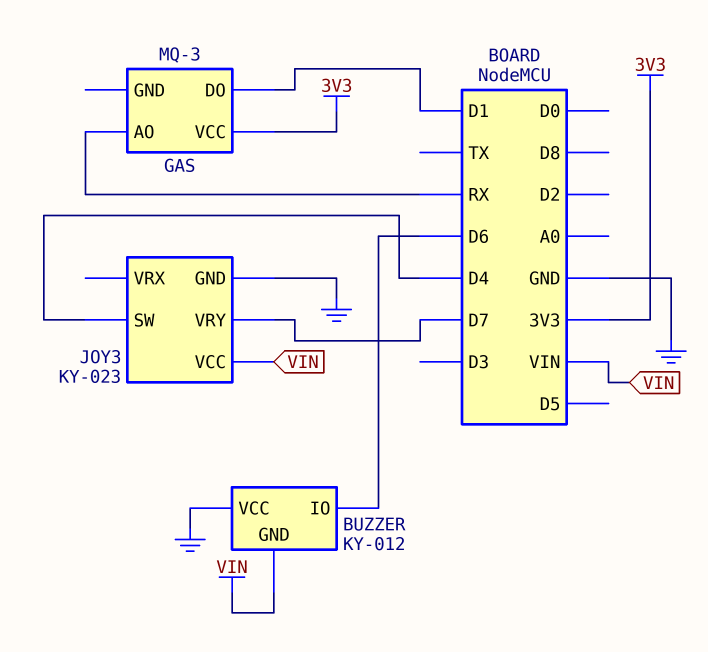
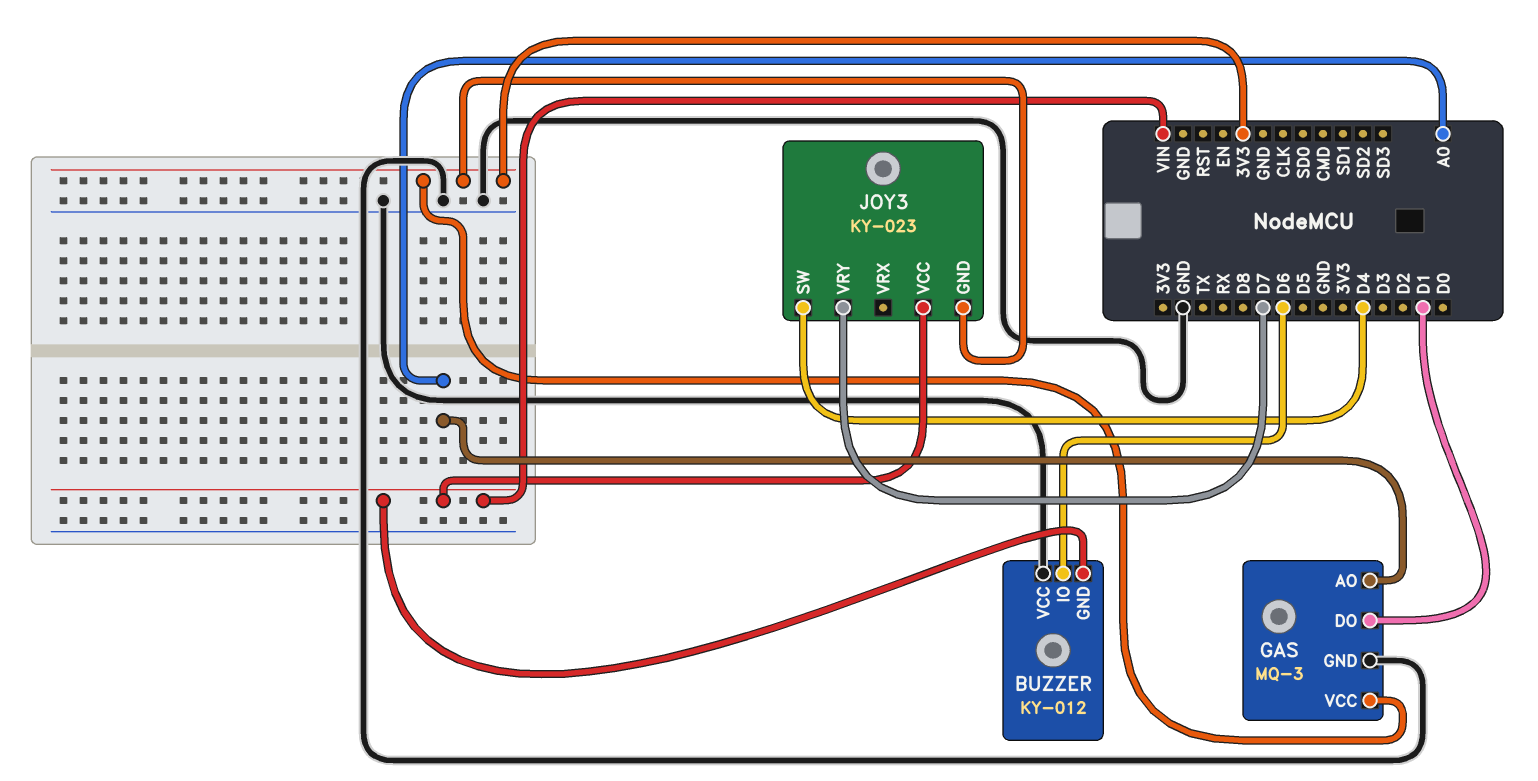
GAS pin AO: RX -> A0
GAS pin GND: none -> GND
JOY3 pin GND: GND -> 3V3

